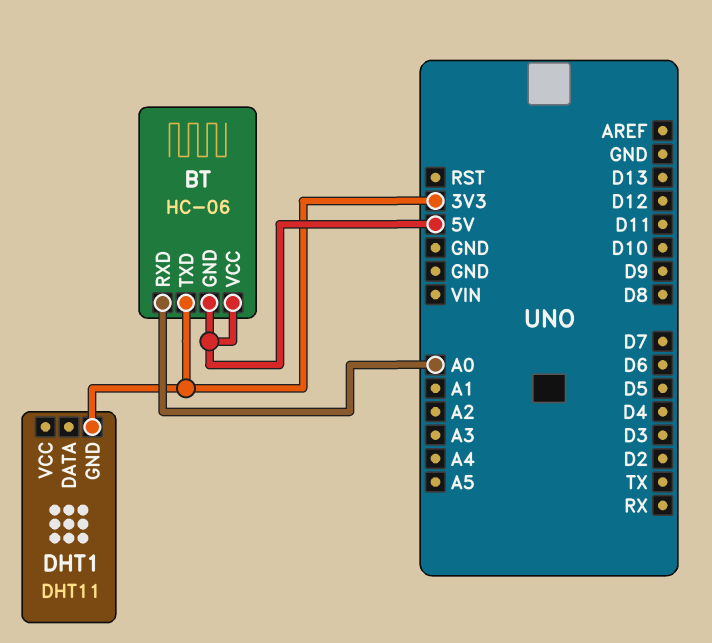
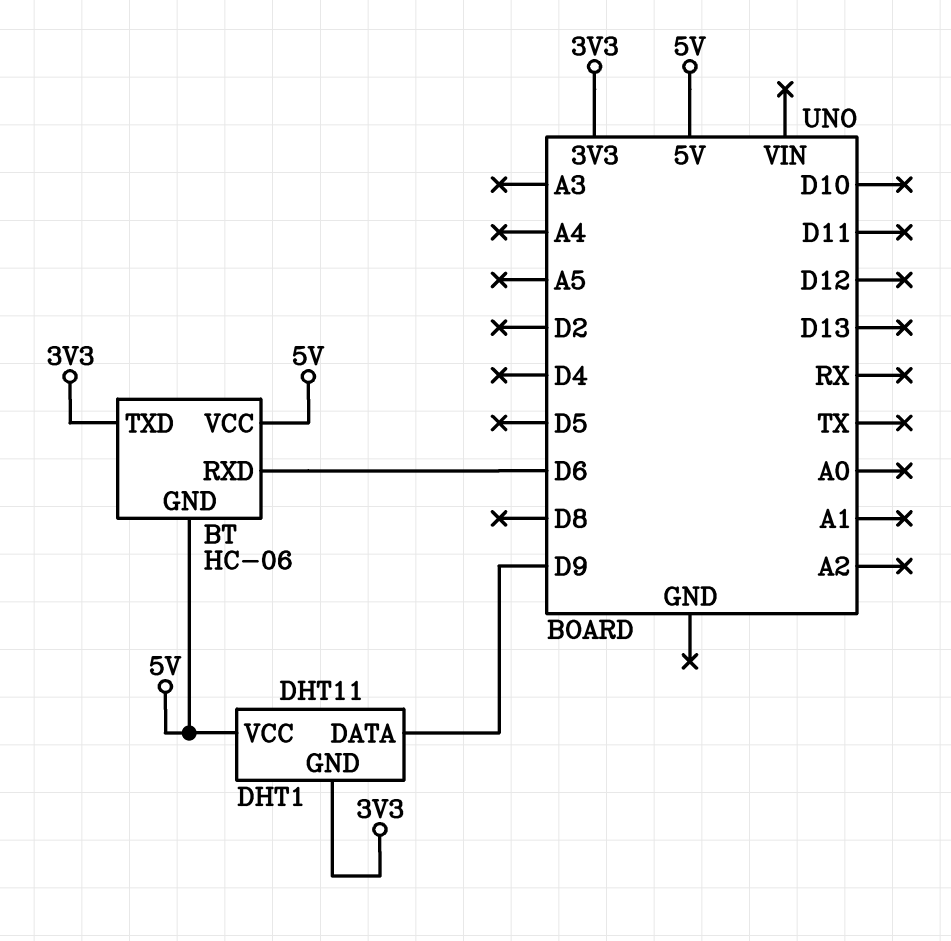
BT pin RXD: A0 -> D6
DHT1 pin DATA: none -> D9
DHT1 pin VCC: none -> 5V

